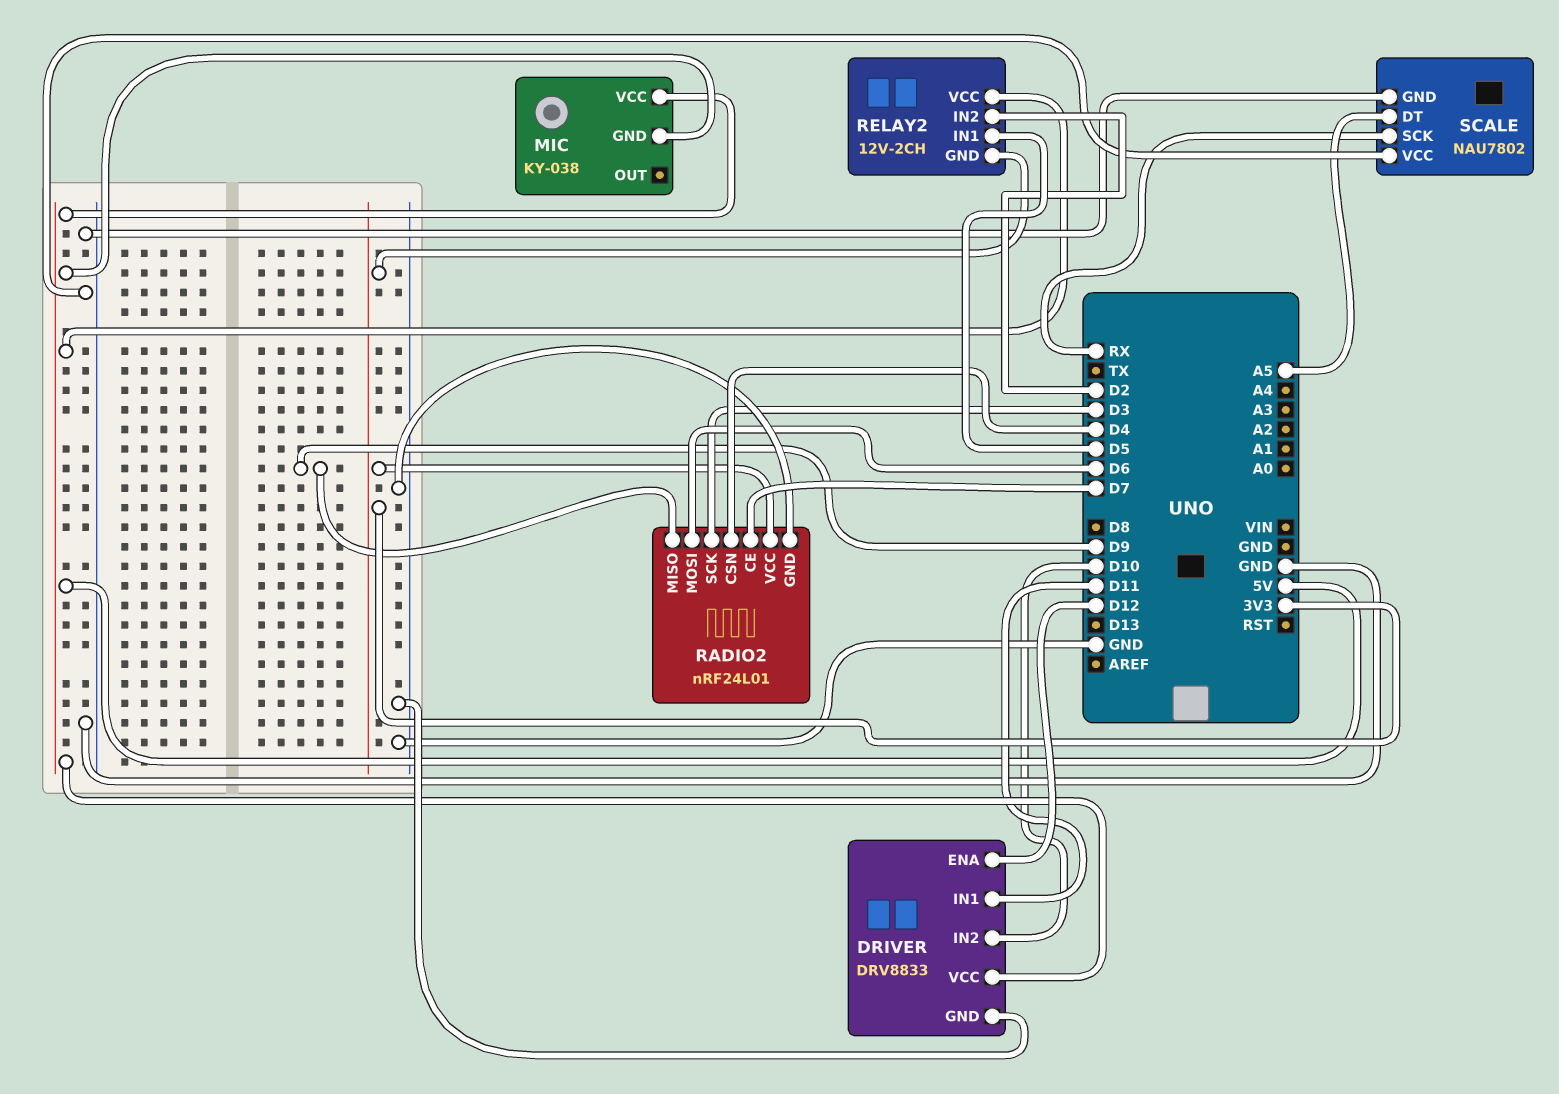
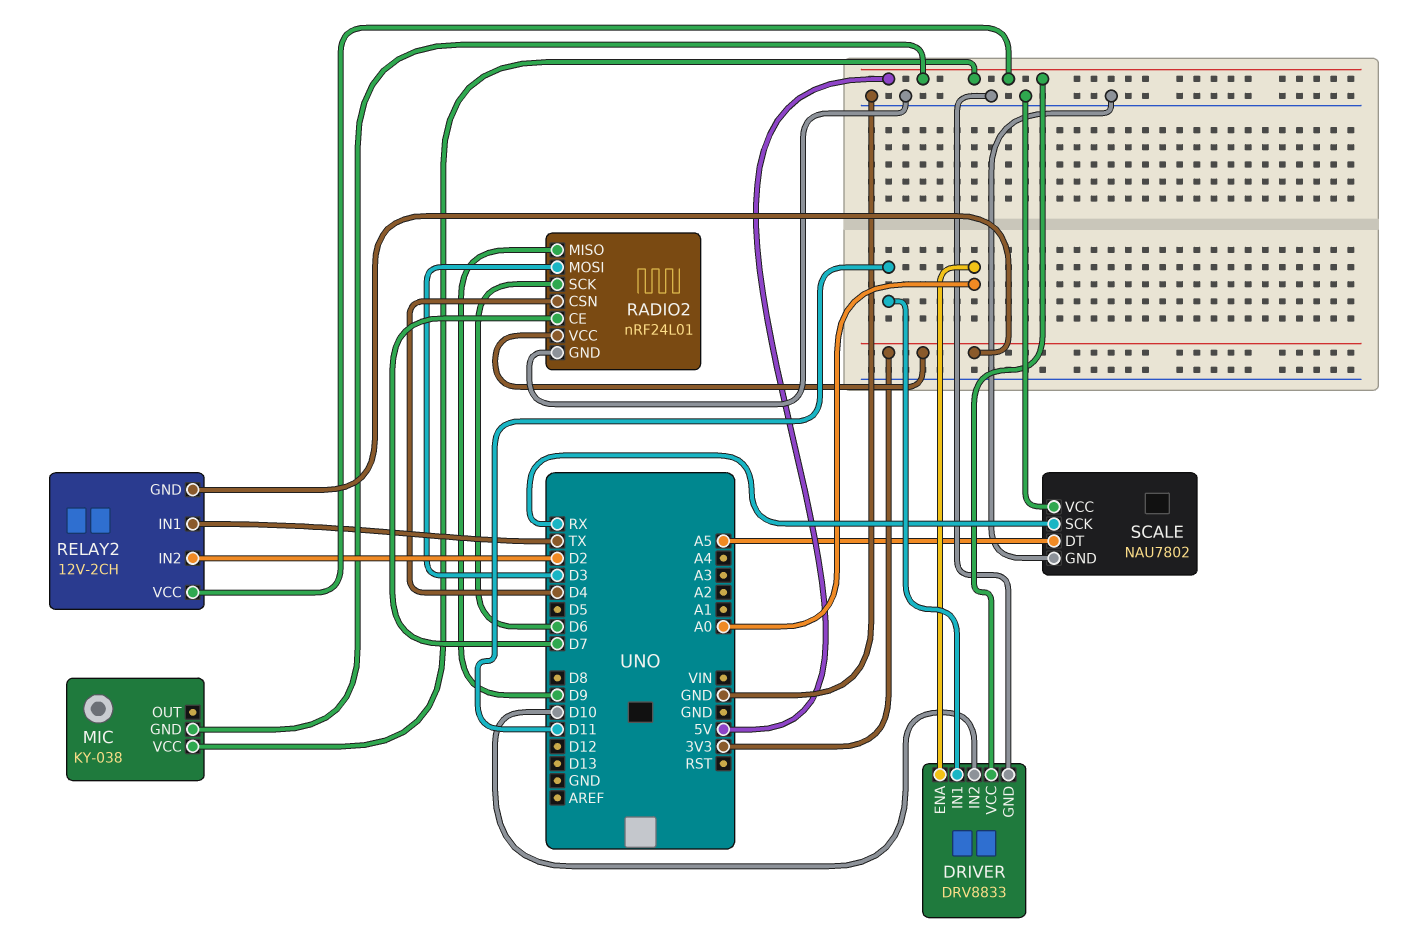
DRIVER pin ENA: D12 -> A0
RADIO2 pin MOSI: D6 -> D3
RADIO2 pin SCK: D3 -> D6
RELAY2 pin IN1: D5 -> TX

